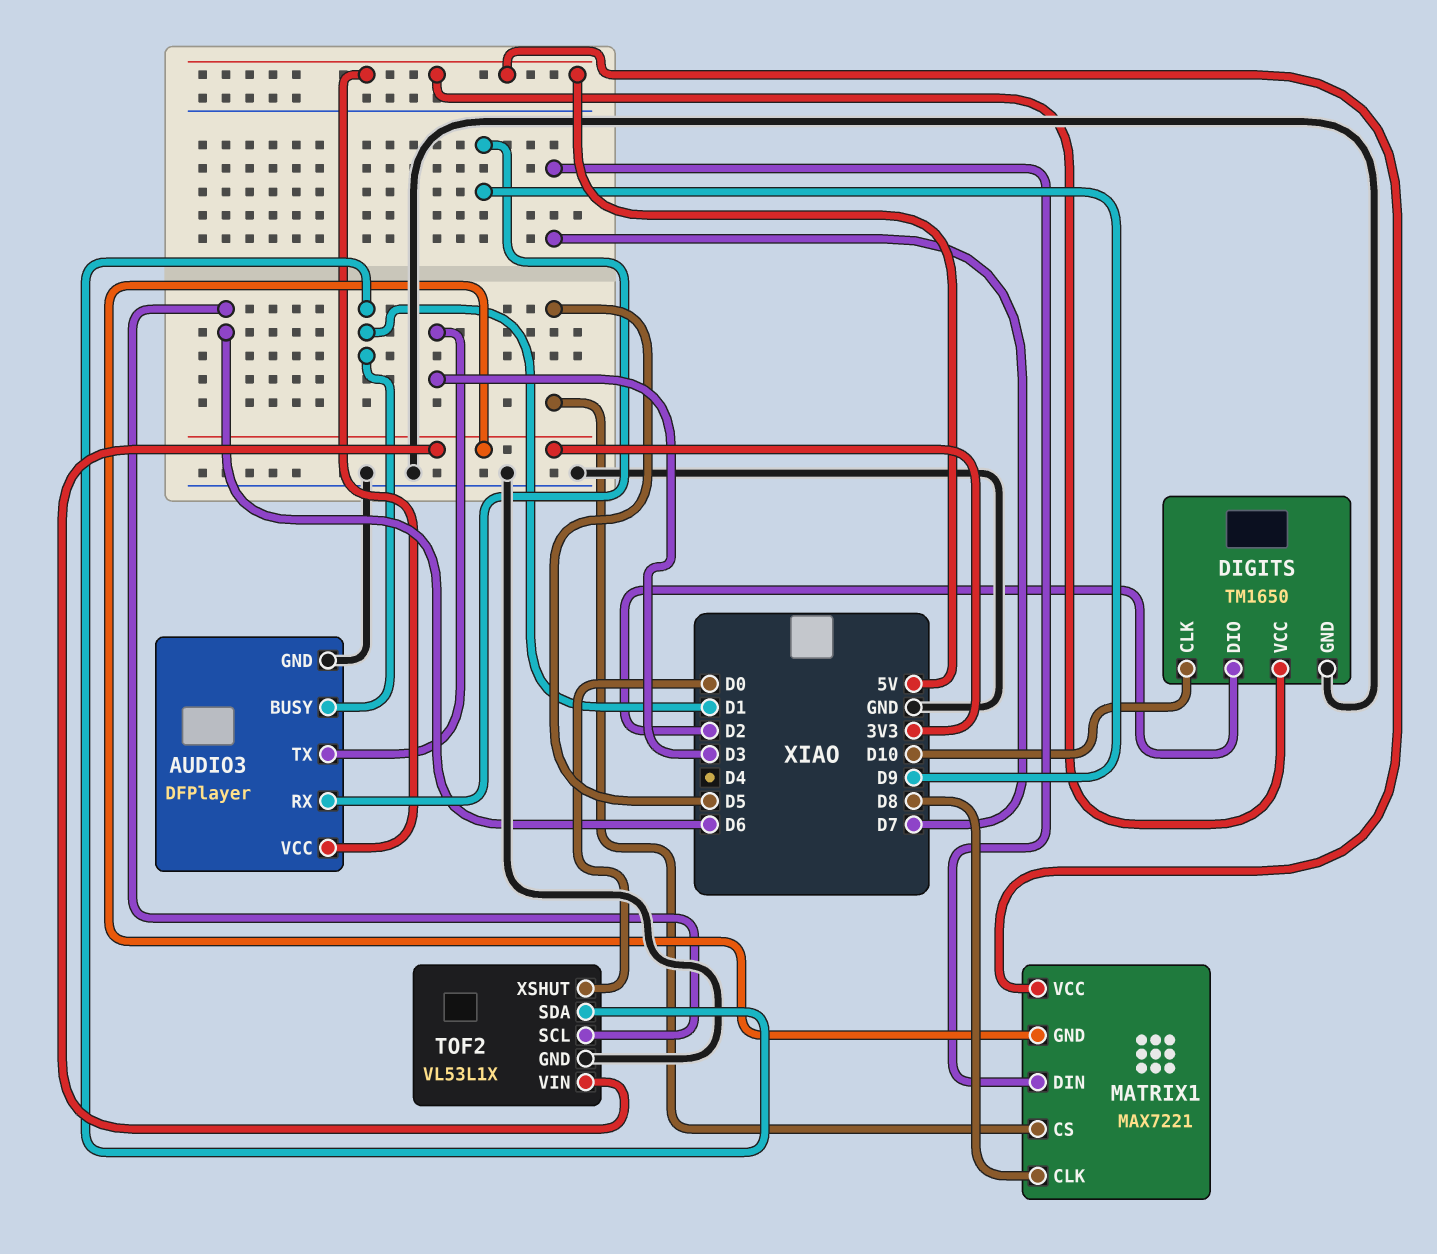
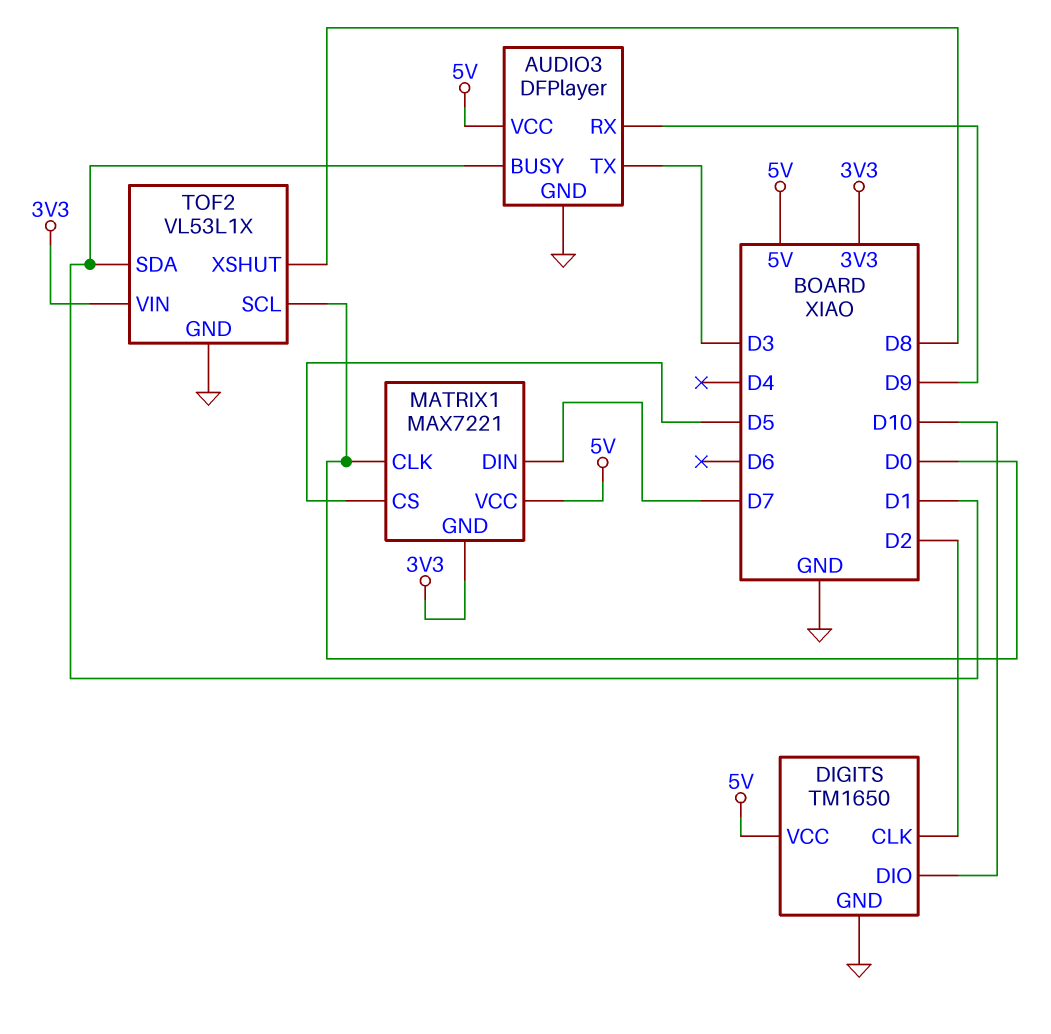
DIGITS pin CLK: D10 -> D2
DIGITS pin DIO: D2 -> D10
MATRIX1 pin CLK: D8 -> D0
TOF2 pin SCL: D6 -> D0
TOF2 pin XSHUT: D0 -> D8

